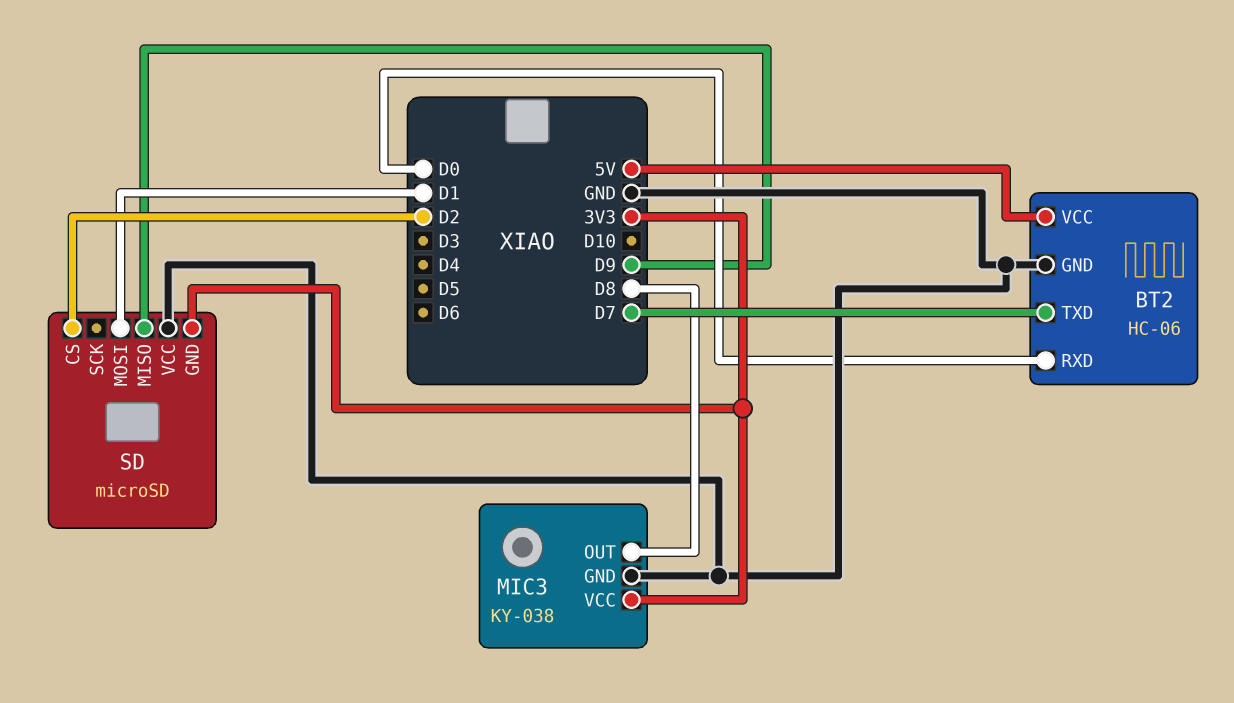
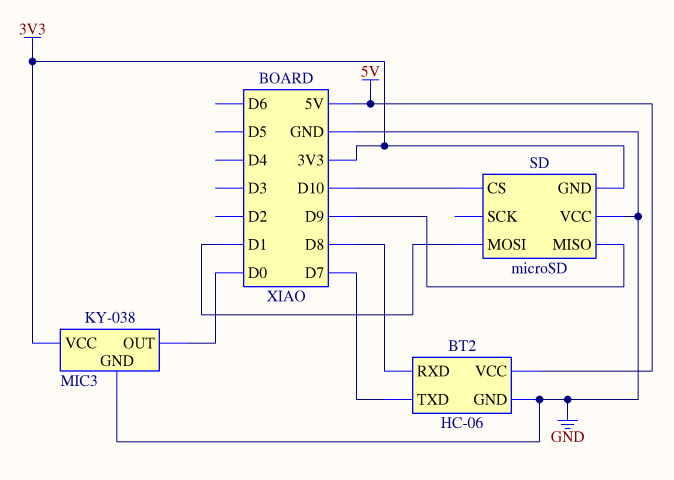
BT2 pin RXD: D0 -> D8
MIC3 pin OUT: D8 -> D0
SD pin CS: D2 -> D10

